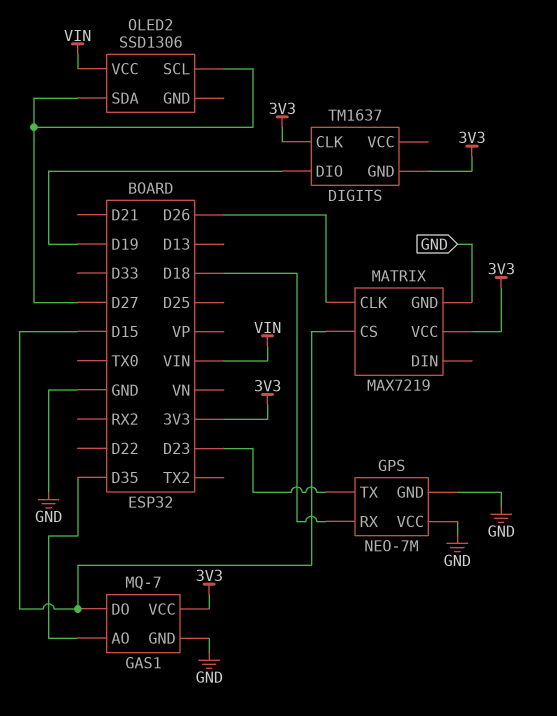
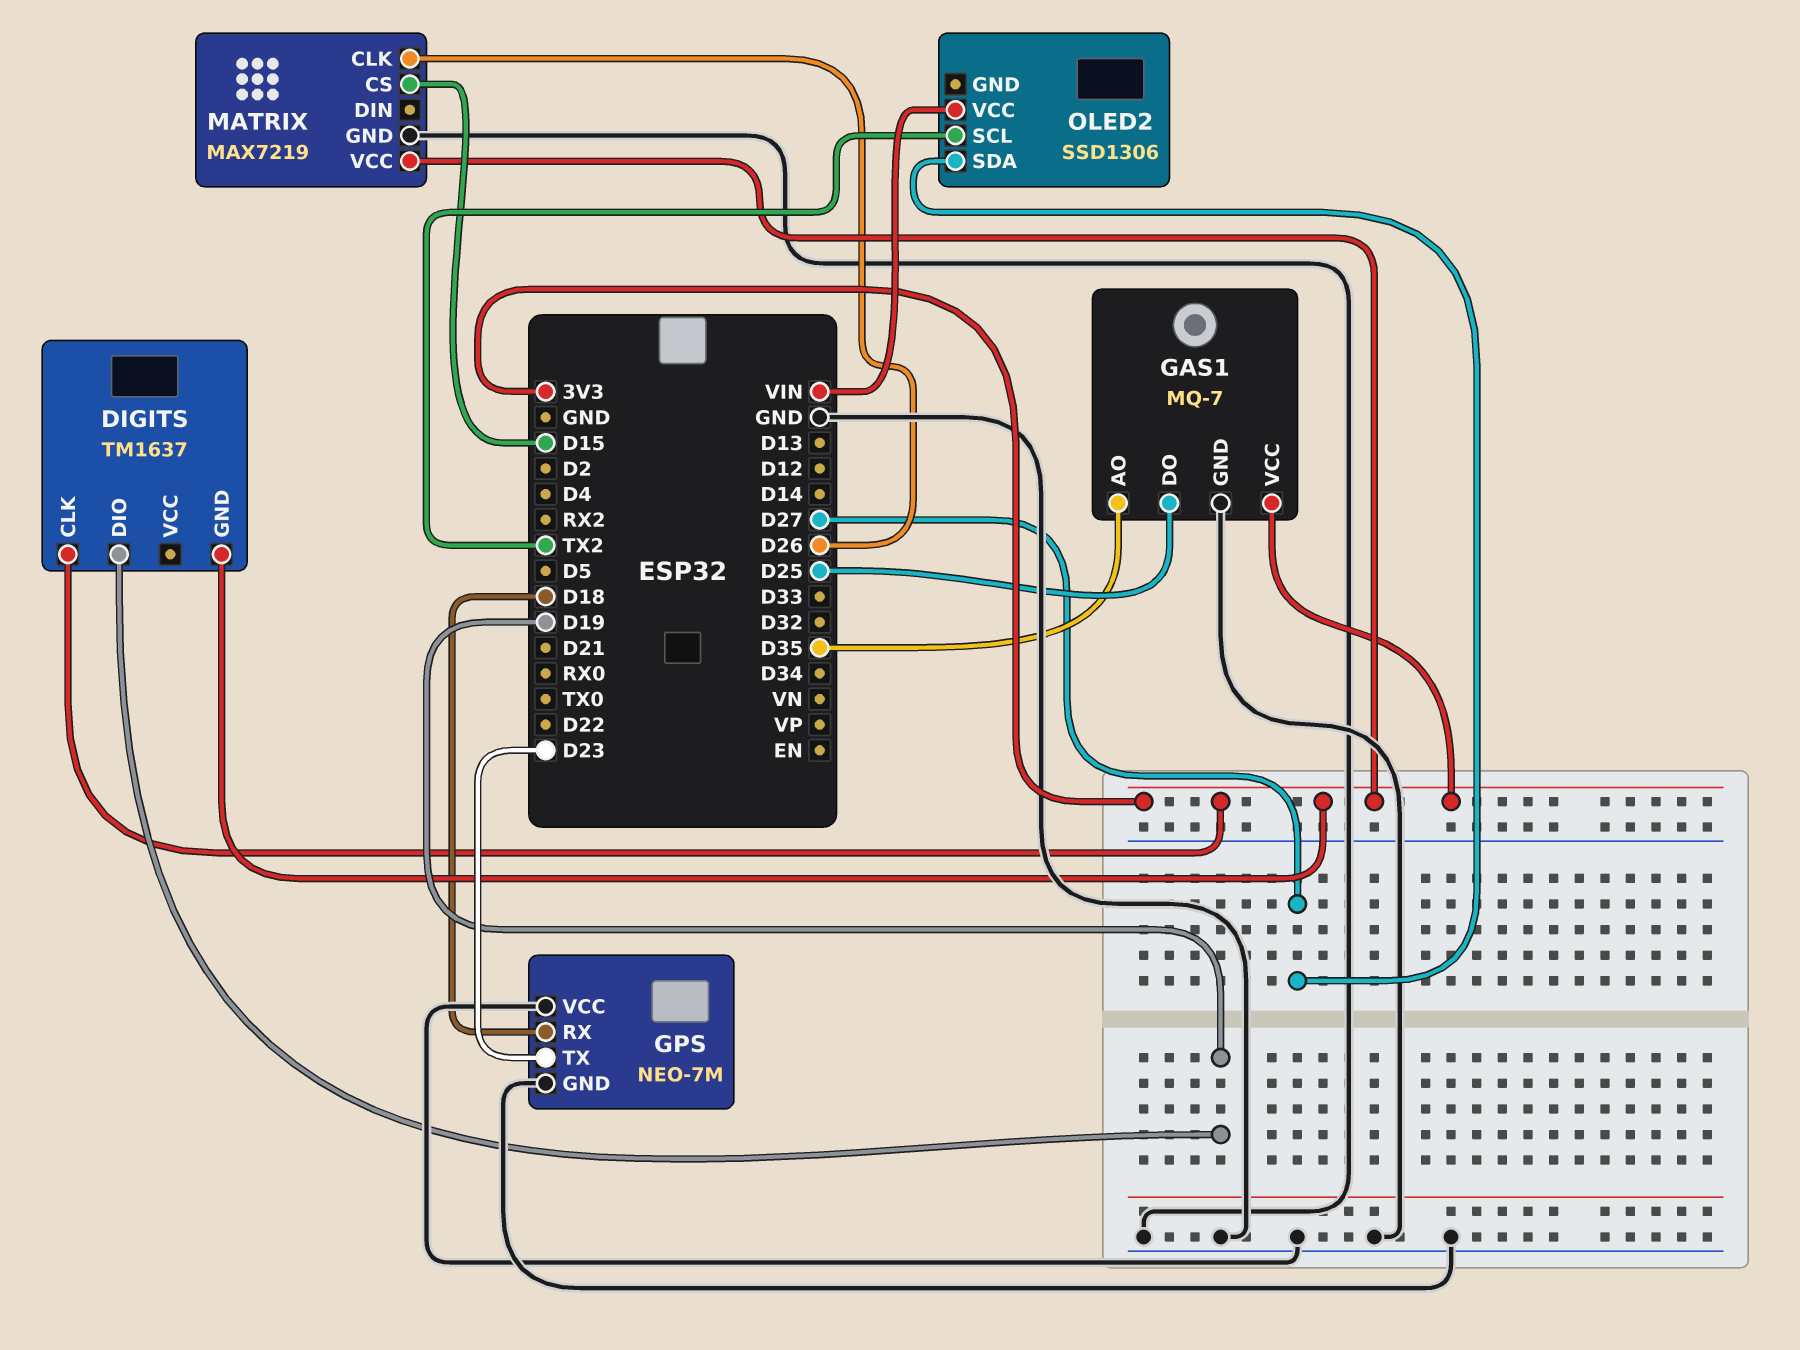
GAS1 pin DO: D15 -> D25
OLED2 pin SCL: D27 -> TX2

